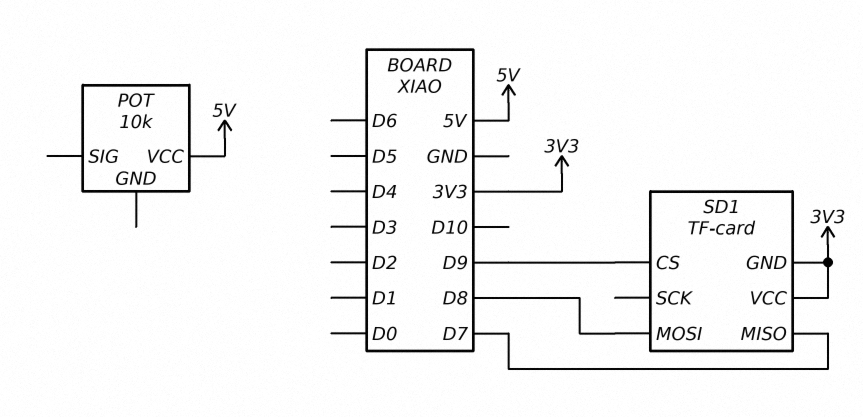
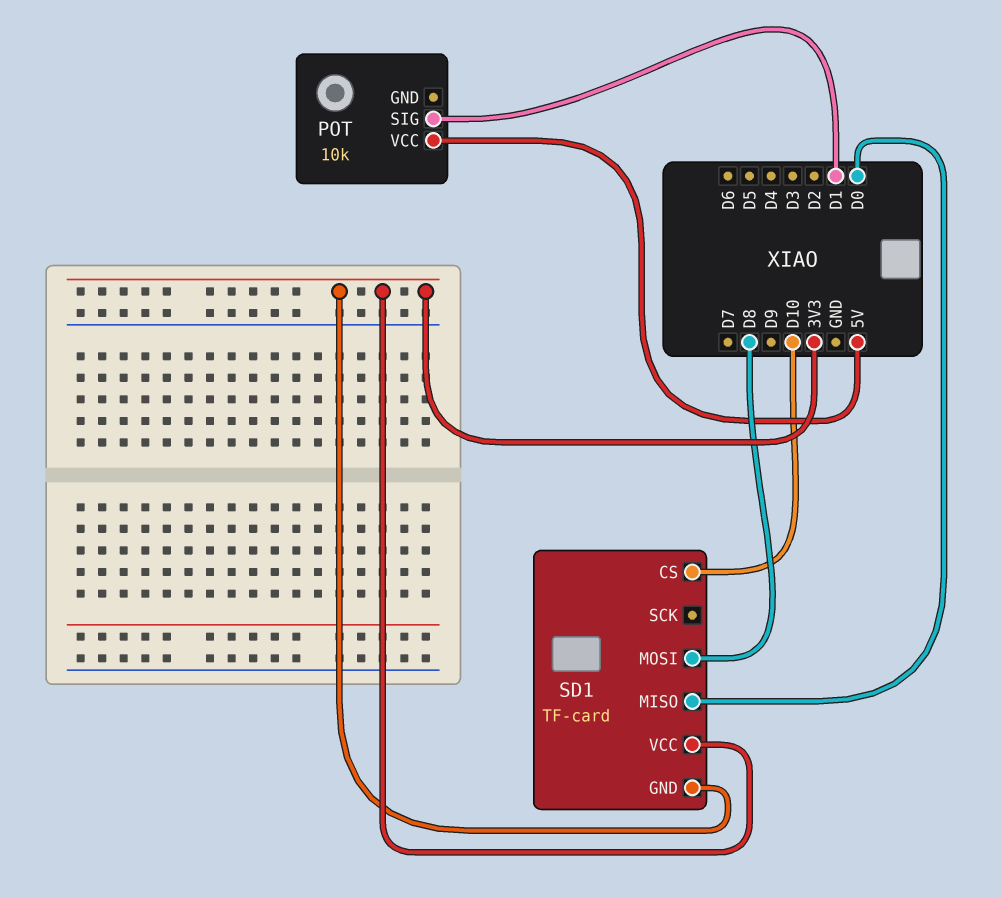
POT pin SIG: none -> D1
SD1 pin CS: D9 -> D10
SD1 pin MISO: D7 -> D0

